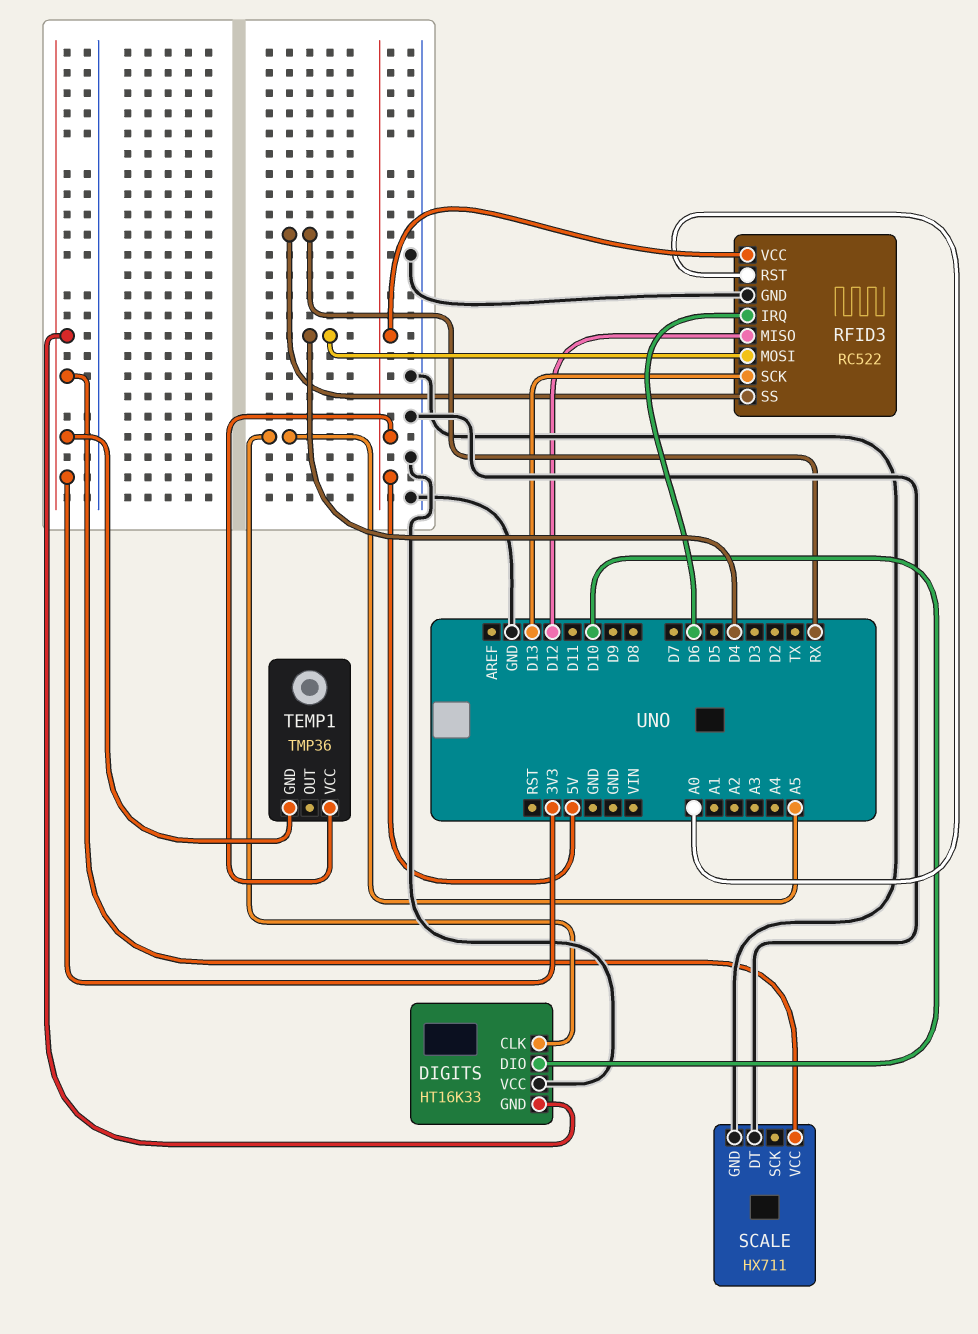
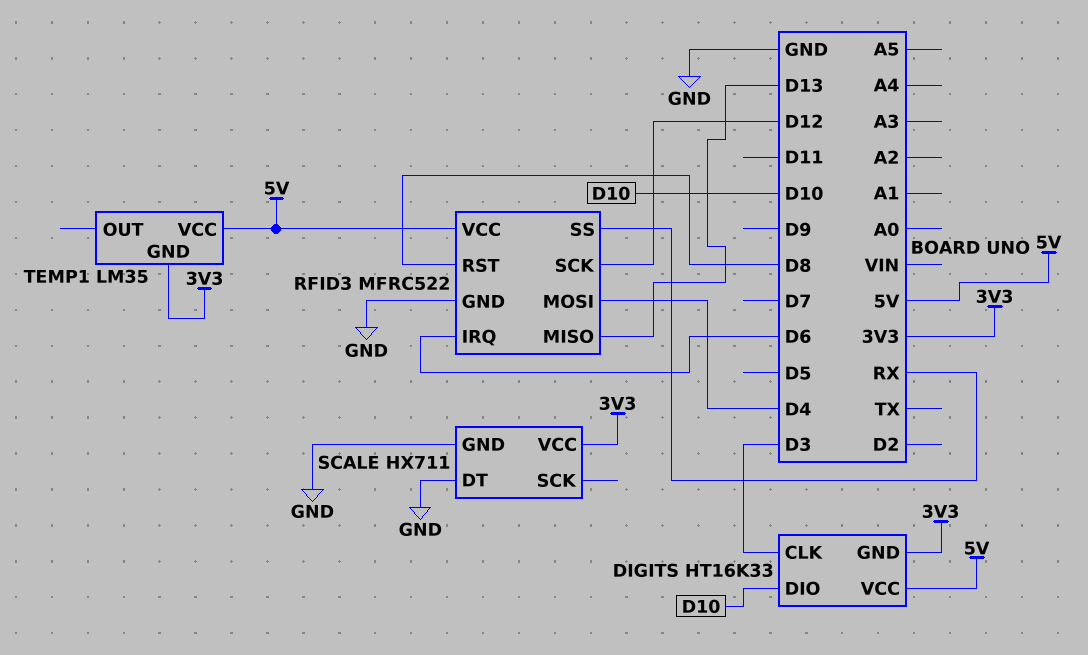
DIGITS pin CLK: A5 -> D3
DIGITS pin VCC: GND -> 5V
RFID3: RC522 -> MFRC522
RFID3 pin MISO: D12 -> D13
RFID3 pin RST: A0 -> D8
RFID3 pin SCK: D13 -> D12
TEMP1: TMP36 -> LM35

